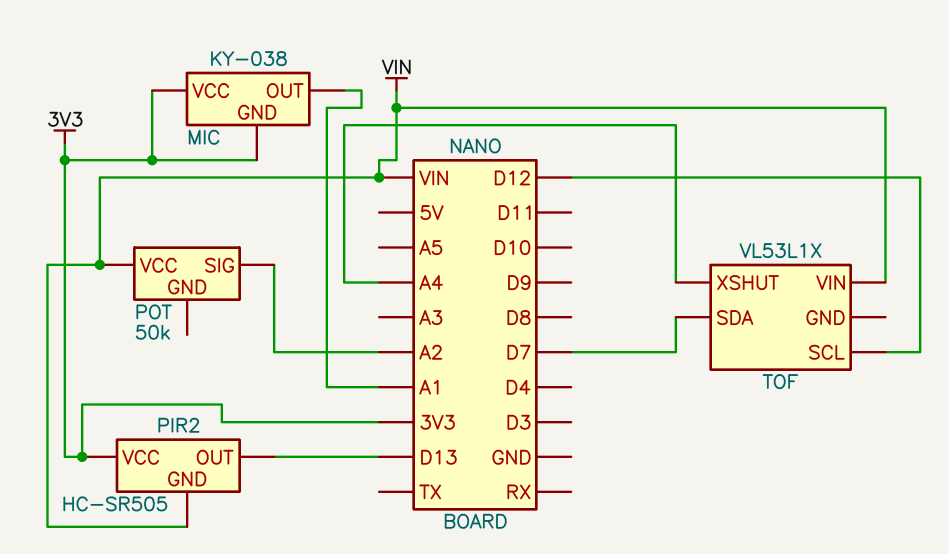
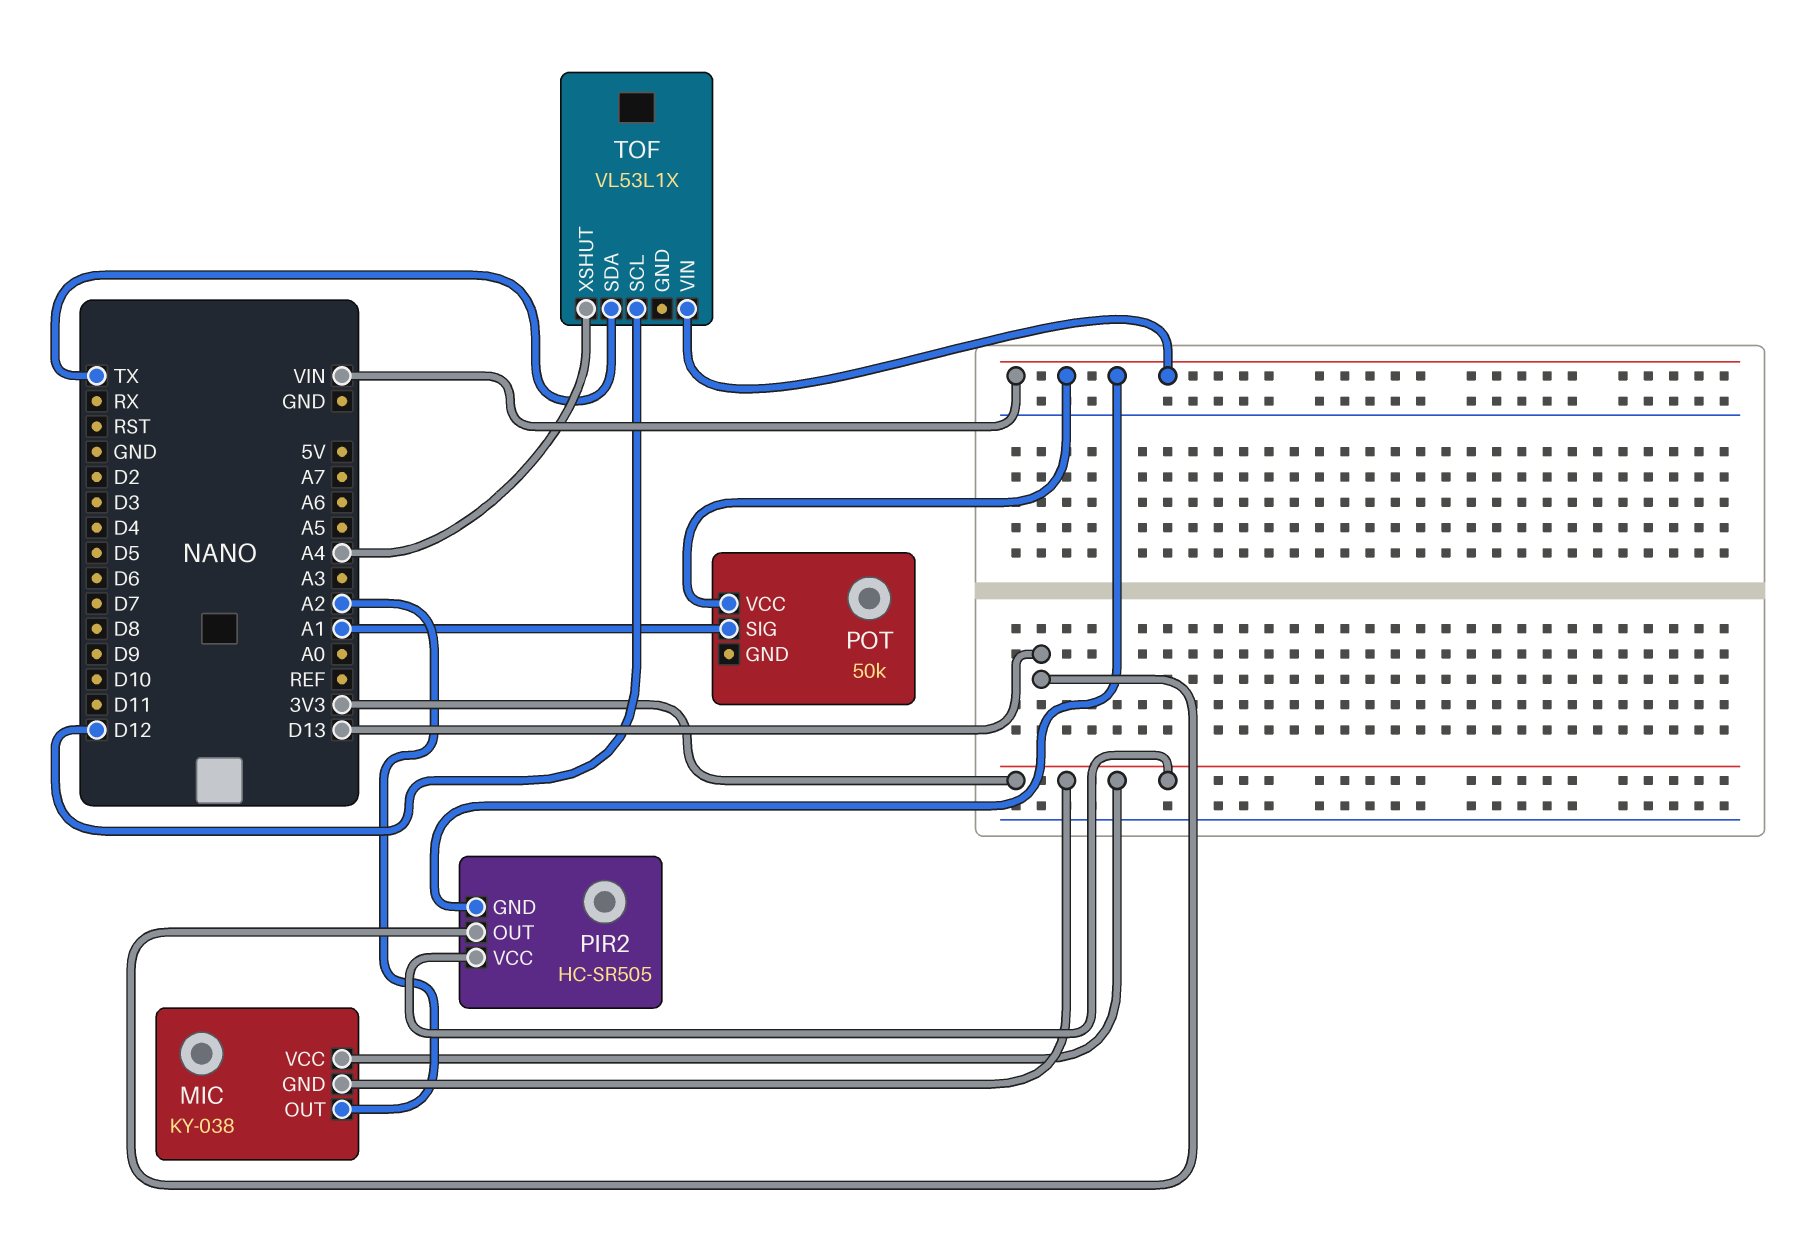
MIC pin OUT: A1 -> A2
POT pin SIG: A2 -> A1
TOF pin SDA: D7 -> TX

